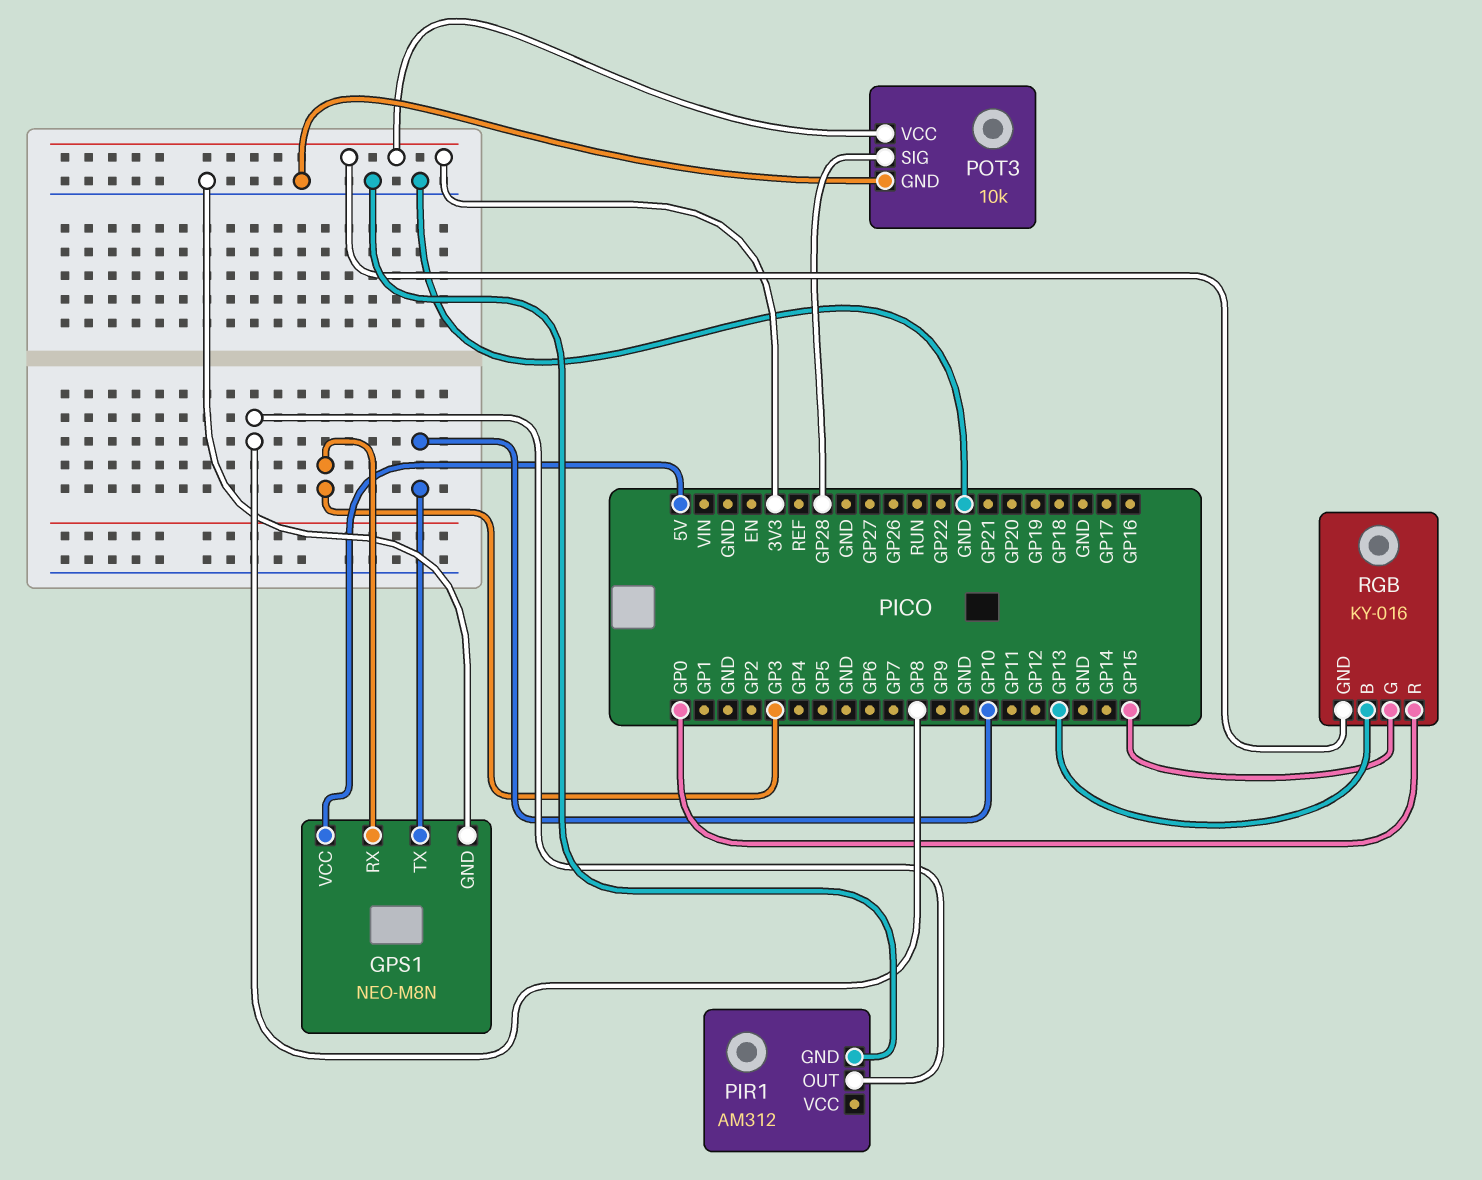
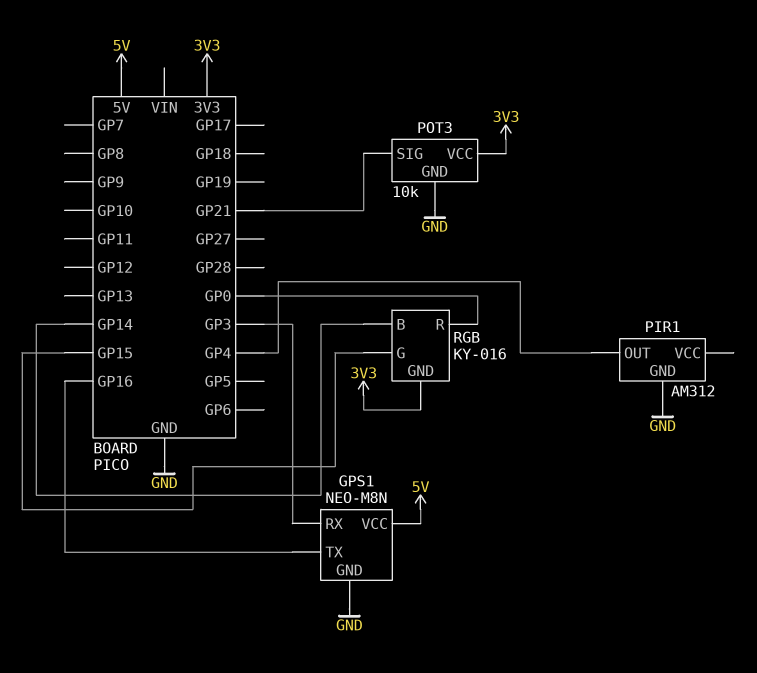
GPS1 pin TX: GP10 -> GP16
PIR1 pin OUT: GP8 -> GP4
POT3 pin SIG: GP28 -> GP21
RGB pin B: GP13 -> GP14

